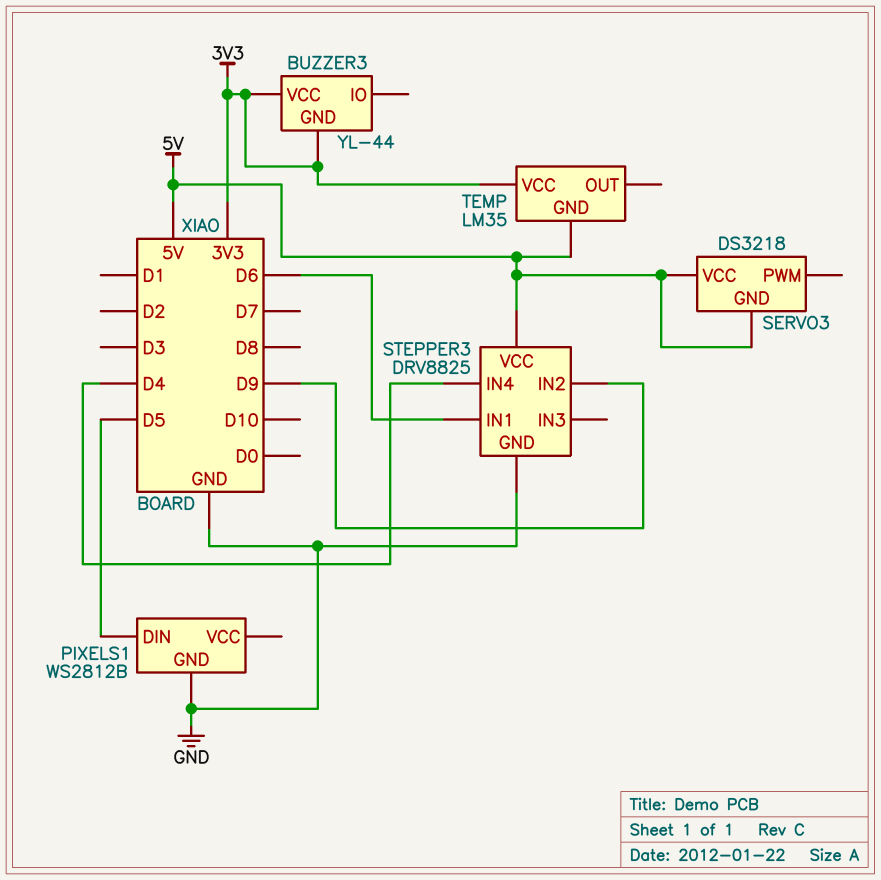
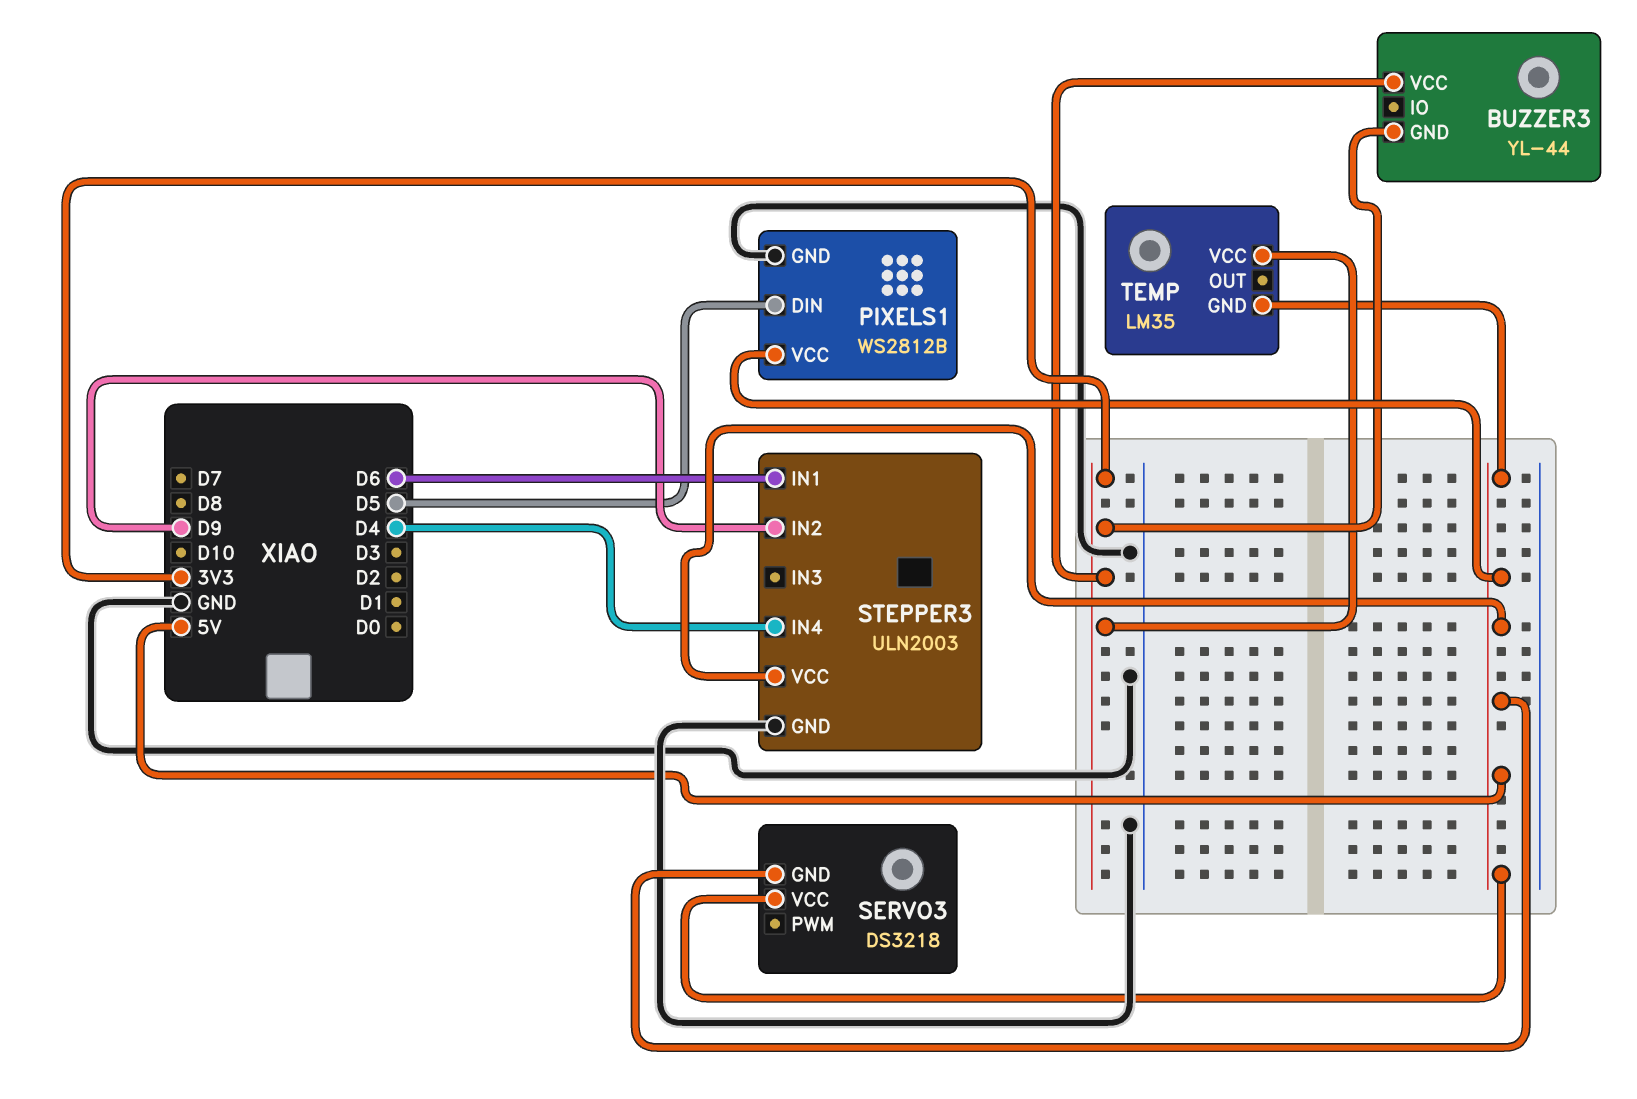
PIXELS1 pin VCC: none -> 5V
STEPPER3: DRV8825 -> ULN2003

